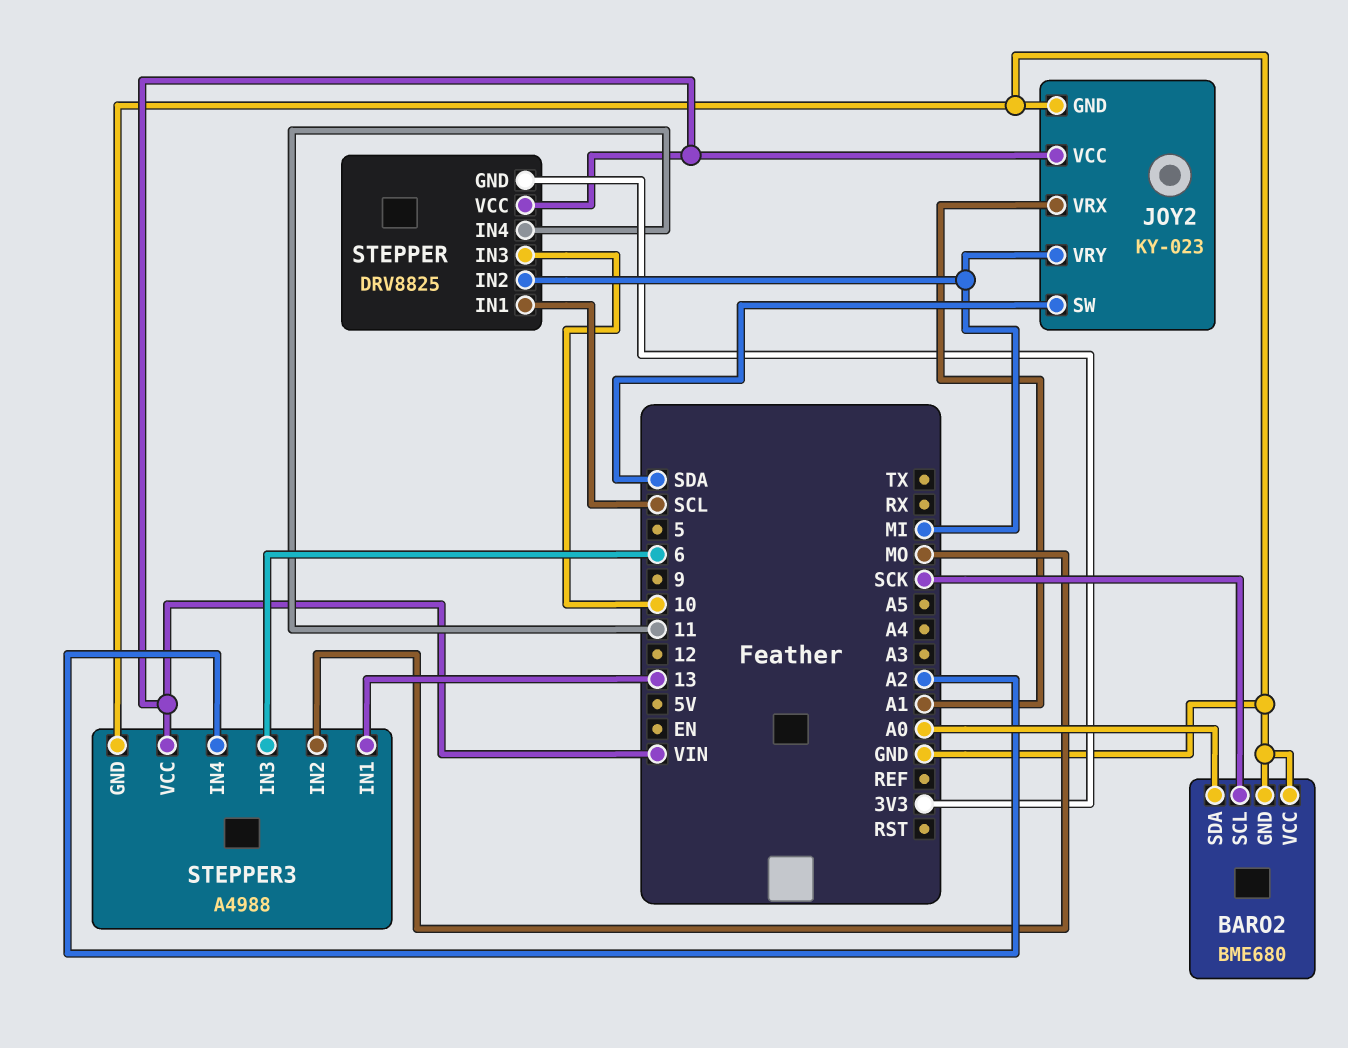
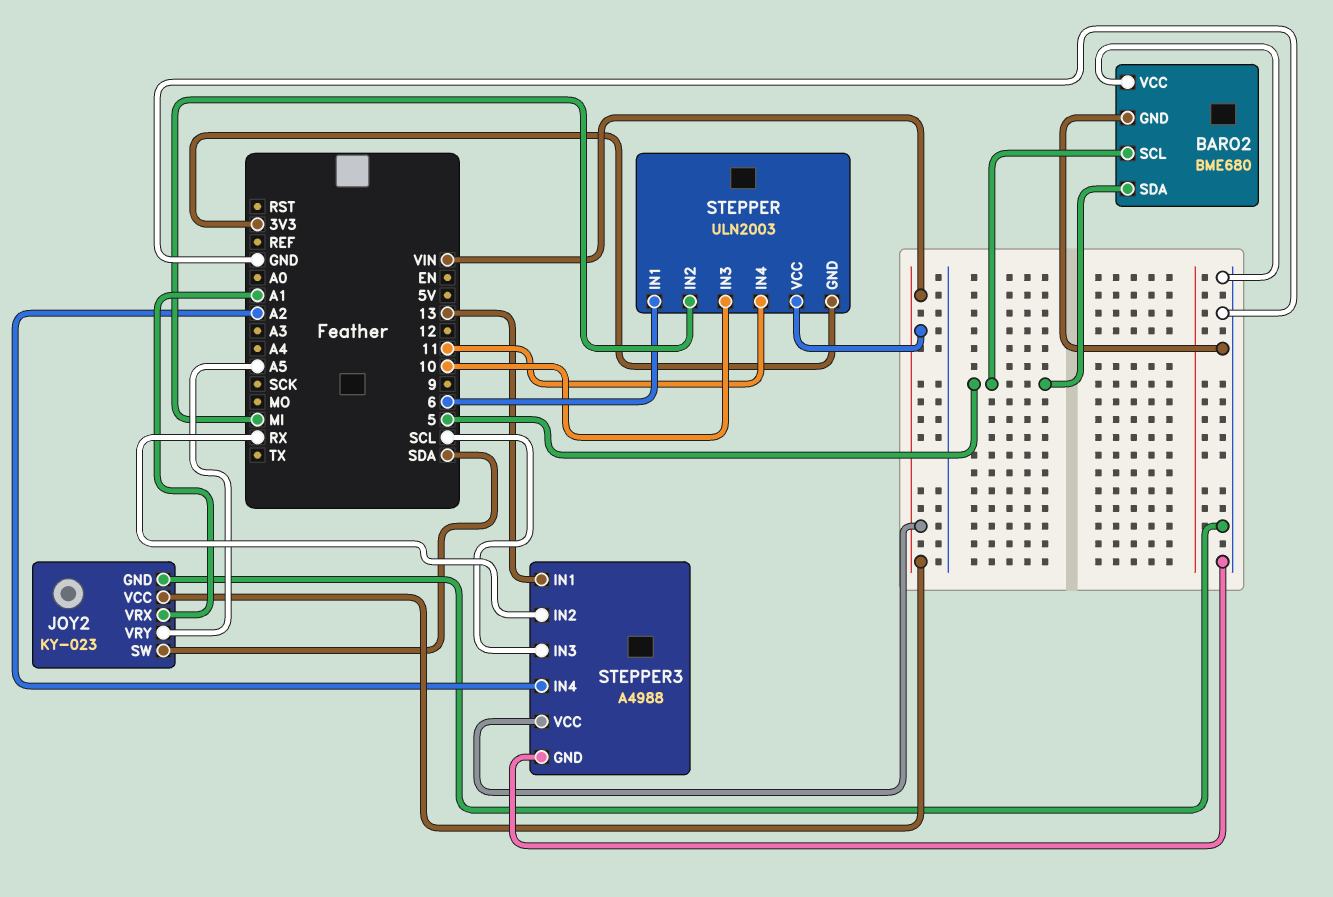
BARO2 pin SCL: SCK -> 5
BARO2 pin SDA: A0 -> 5
JOY2 pin VRY: MI -> A5
STEPPER: DRV8825 -> ULN2003
STEPPER pin IN1: SCL -> 6
STEPPER3 pin IN2: MO -> RX
STEPPER3 pin IN3: 6 -> SCL

